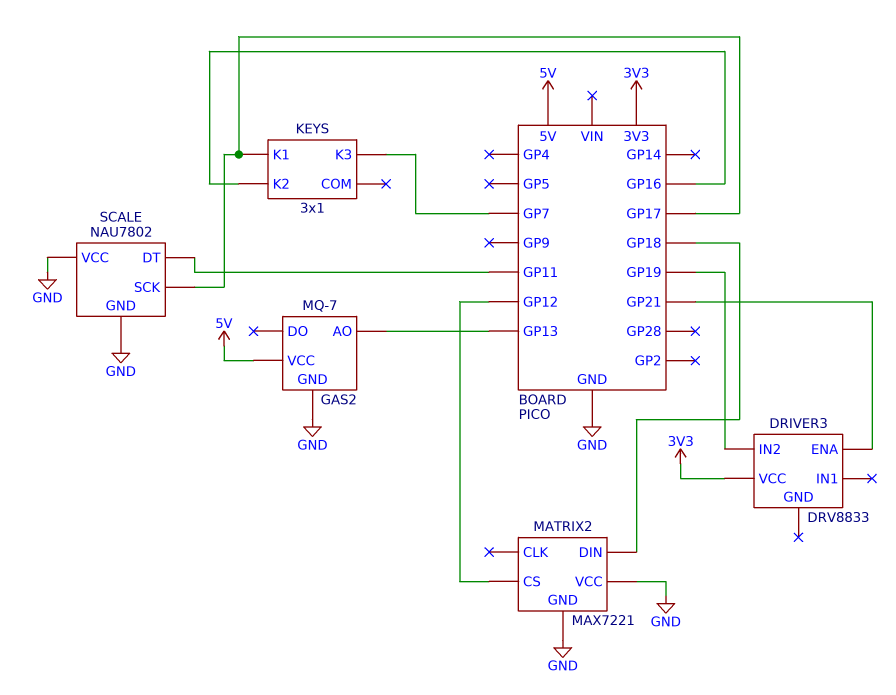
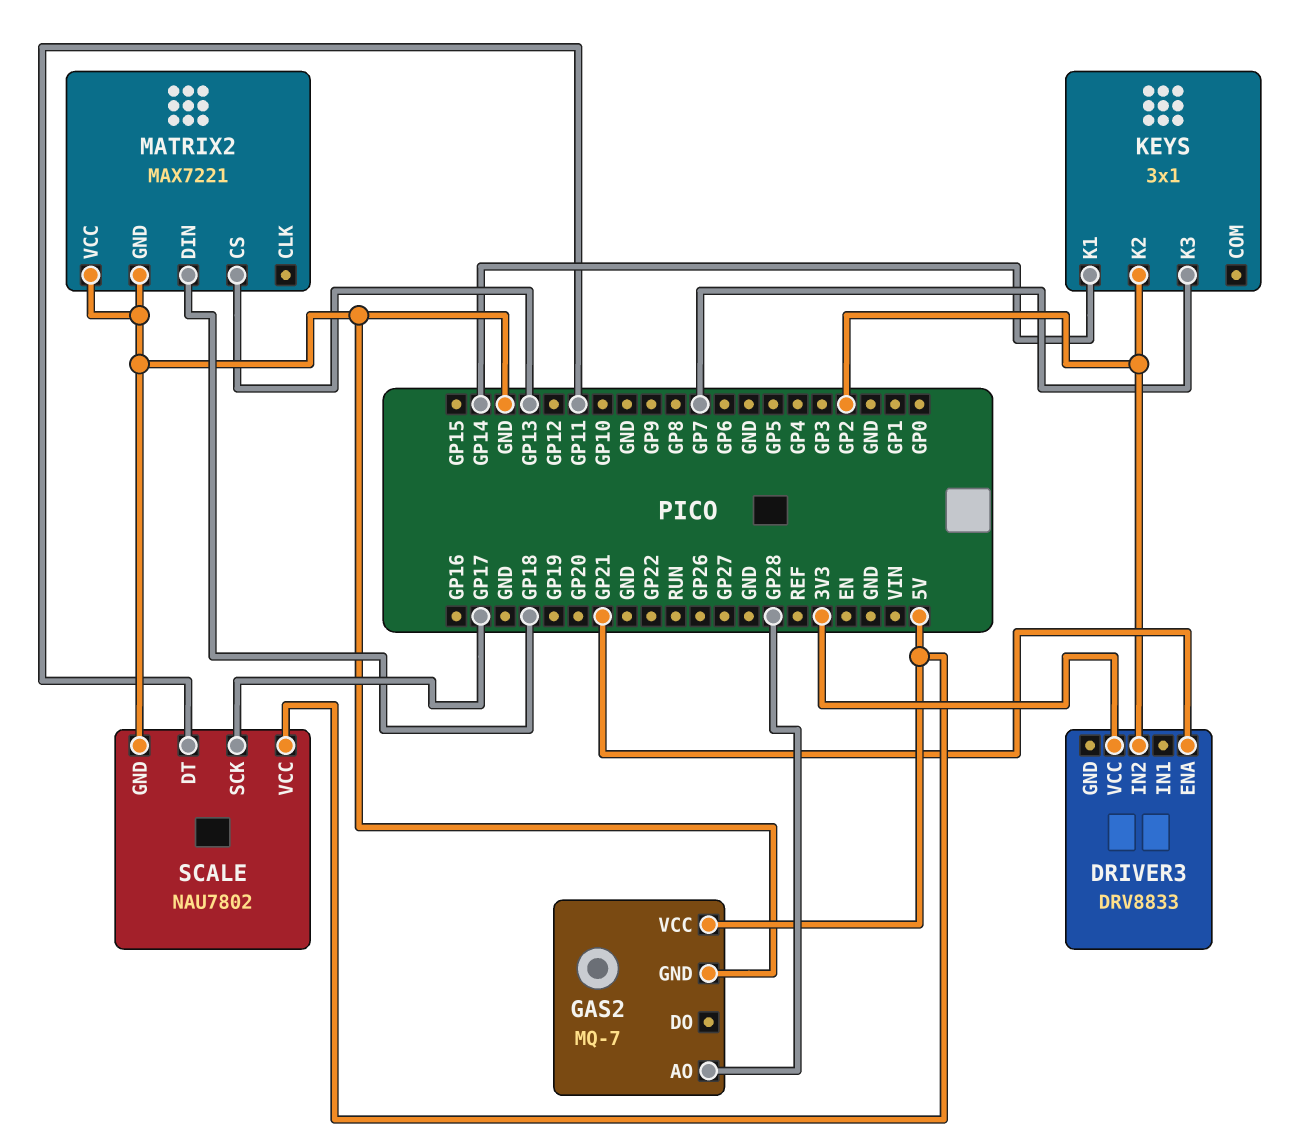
DRIVER3 pin IN2: GP19 -> GP2
GAS2 pin AO: GP13 -> GP28
KEYS pin K1: GP17 -> GP14
KEYS pin K2: GP16 -> GP2
MATRIX2 pin CS: GP12 -> GP13
SCALE pin VCC: GND -> 5V

